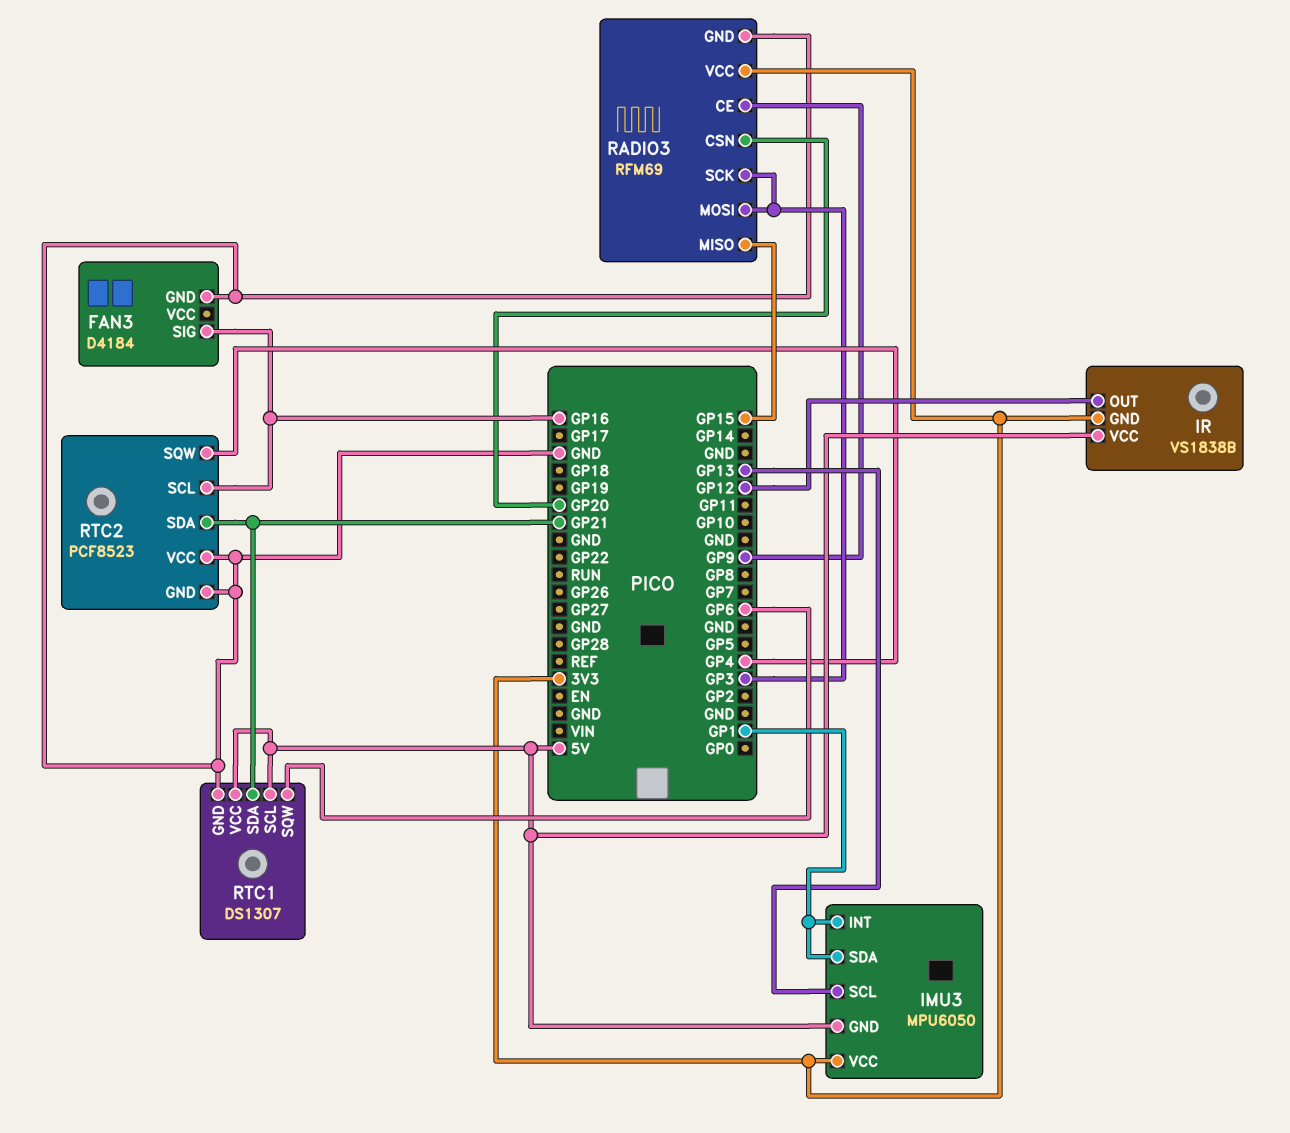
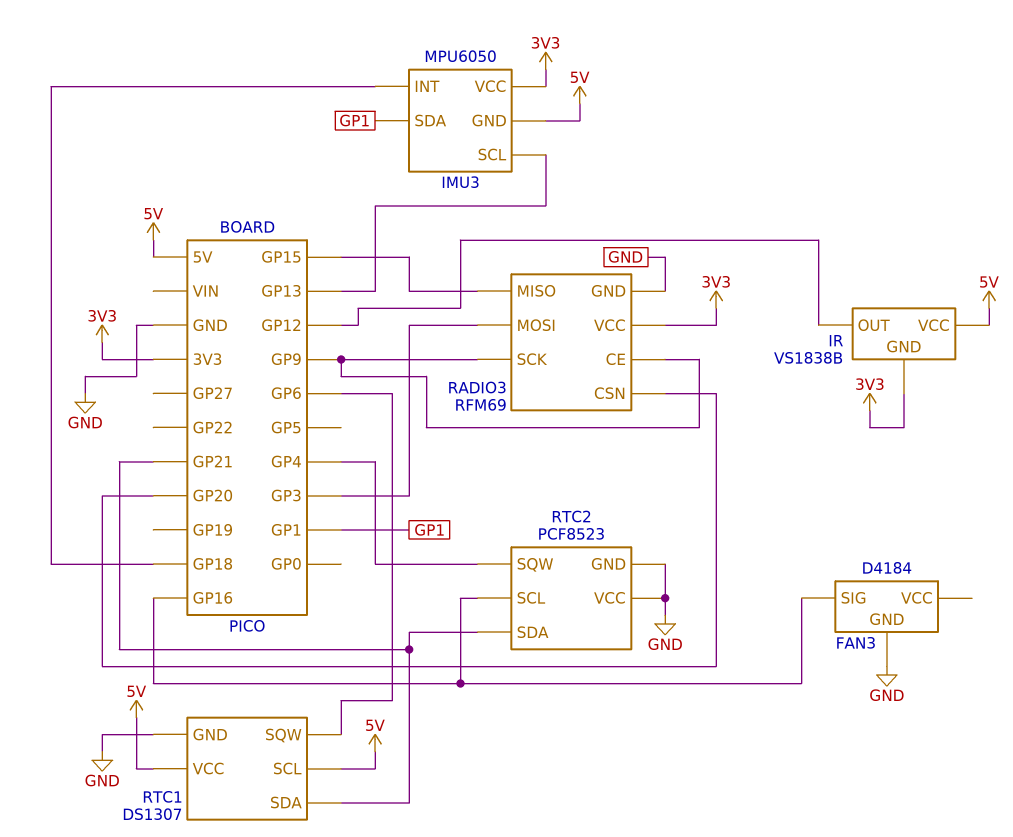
IMU3 pin INT: GP1 -> GP18
RADIO3 pin SCK: GP3 -> GP9

